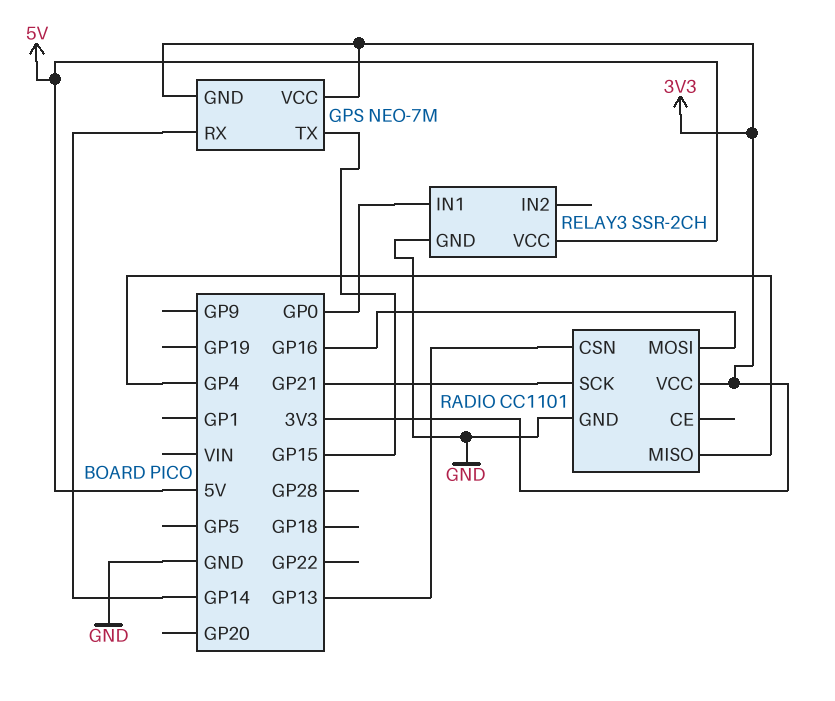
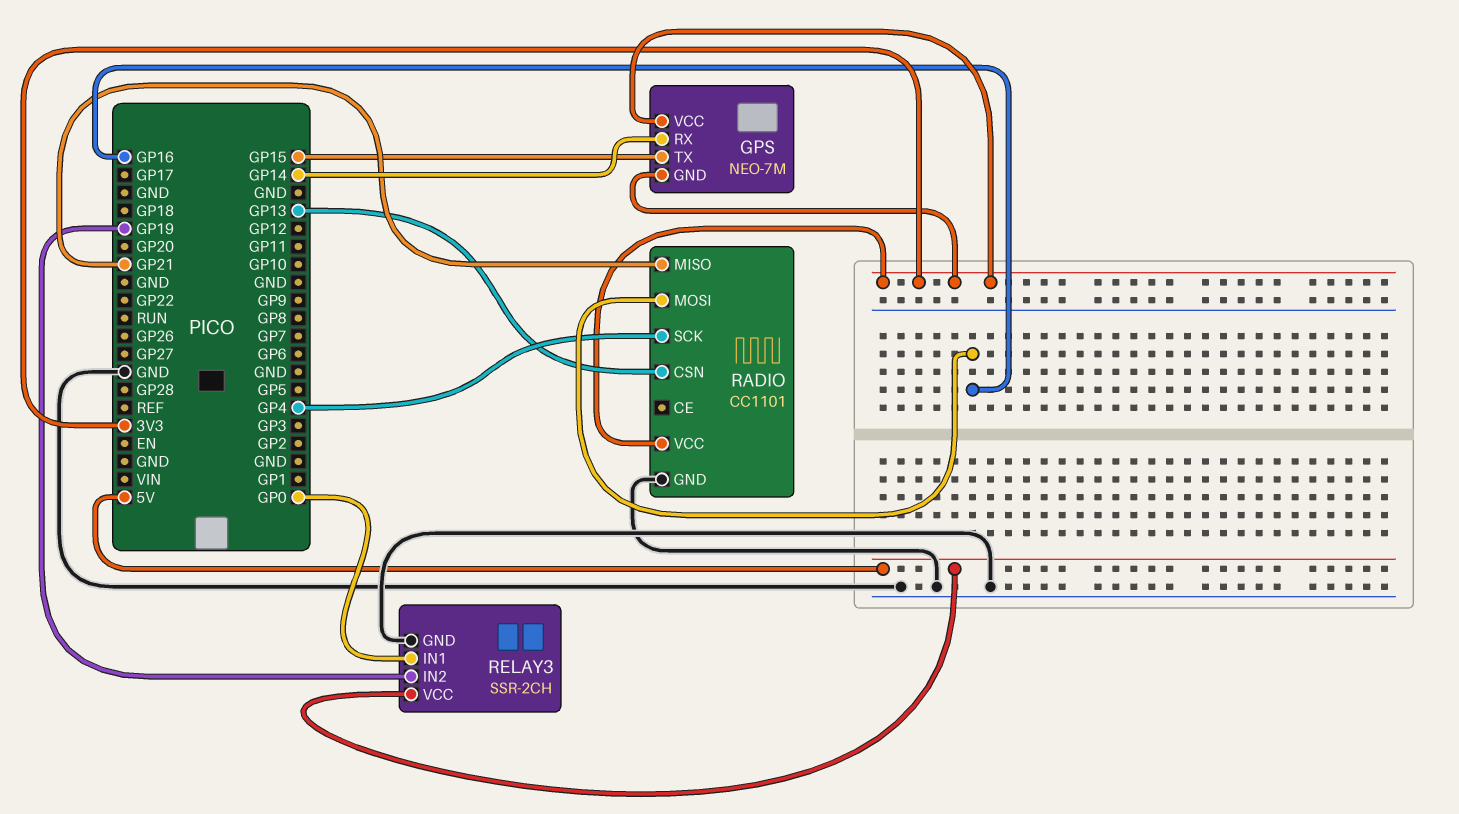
RADIO pin MISO: GP4 -> GP21
RADIO pin SCK: GP21 -> GP4
RELAY3 pin IN2: none -> GP19

